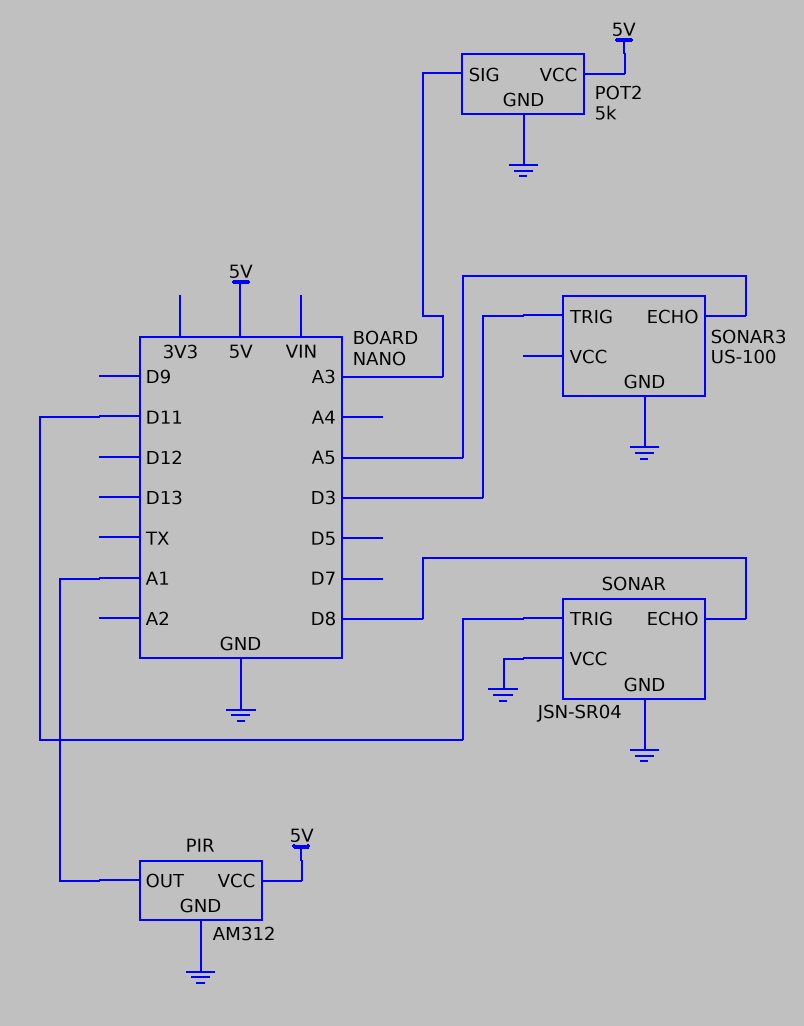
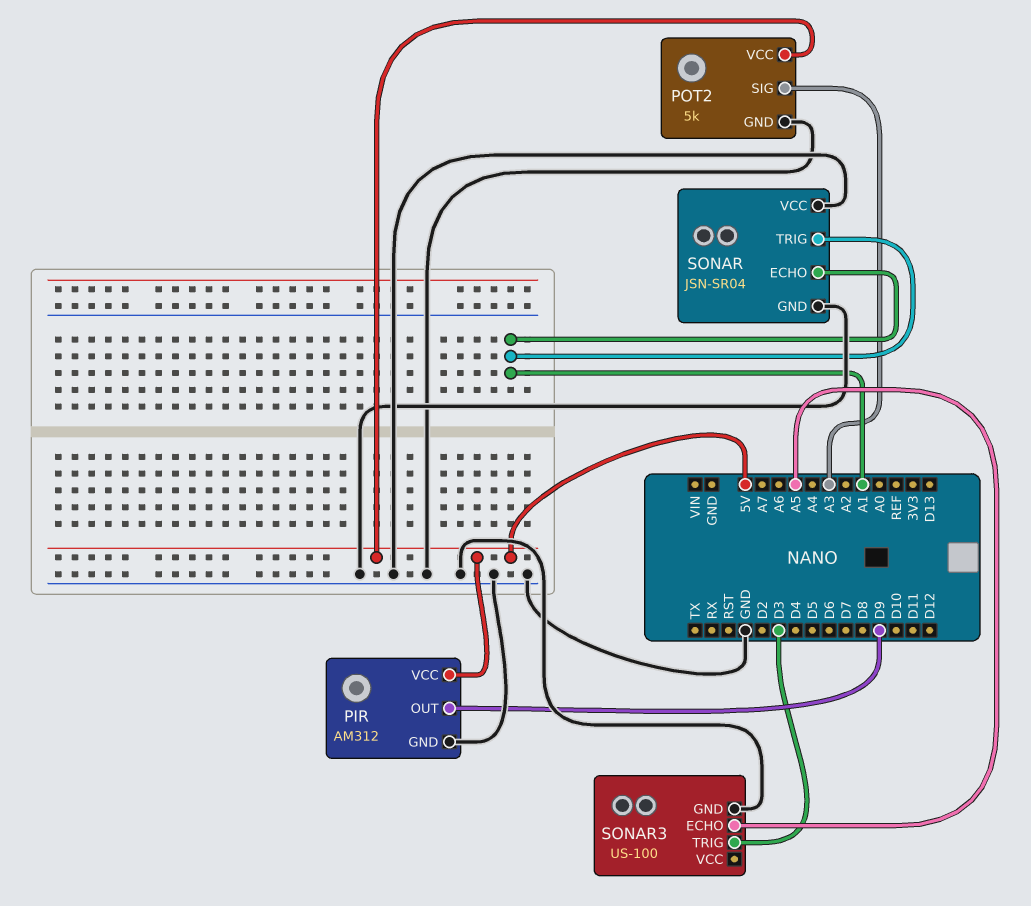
PIR pin OUT: A1 -> D9
SONAR pin ECHO: D8 -> A1
SONAR pin TRIG: D11 -> A1

